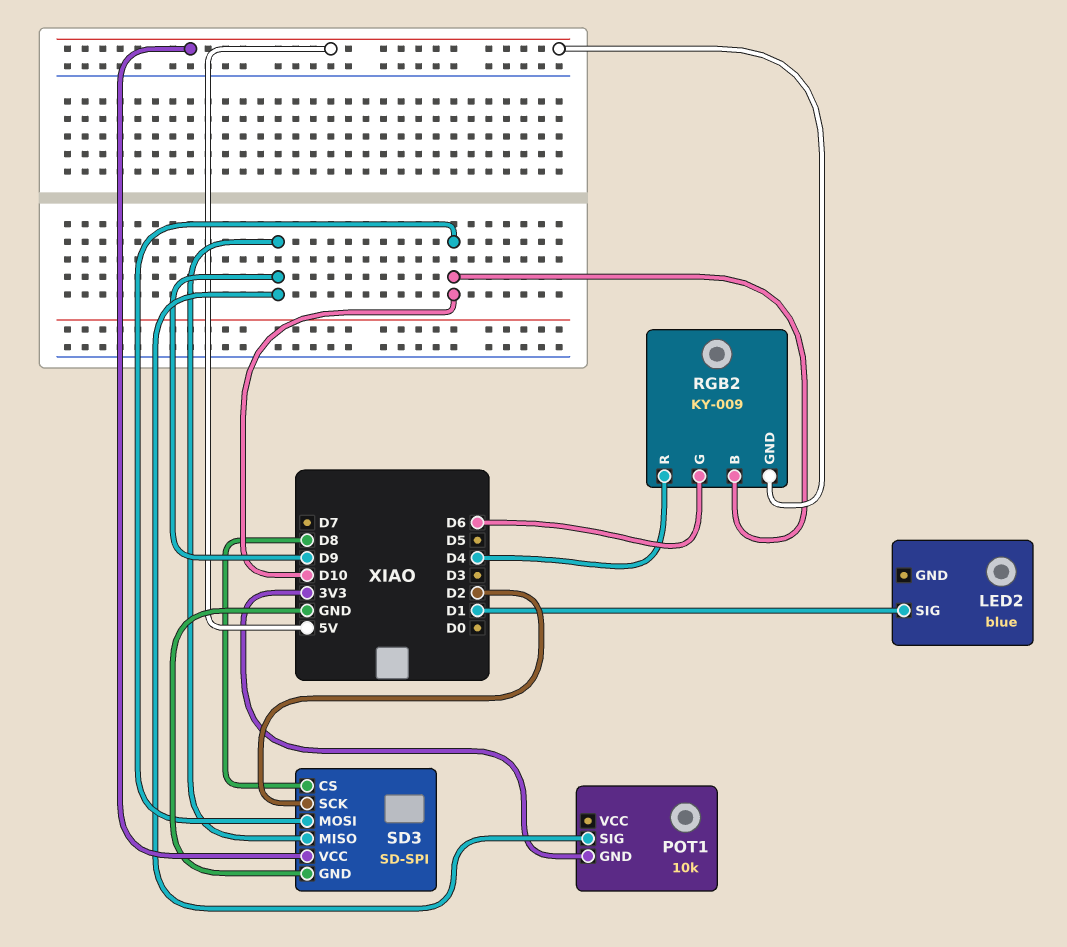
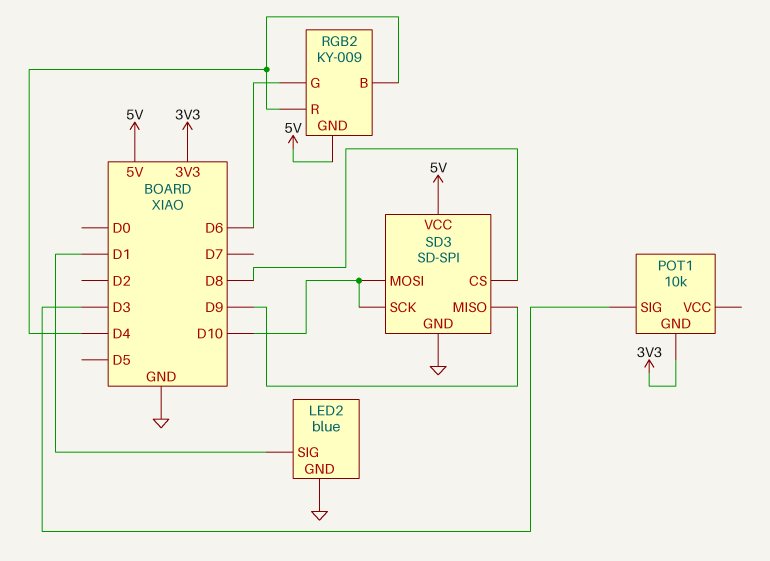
LED2 pin GND: none -> GND
POT1 pin SIG: D9 -> D3
RGB2 pin B: D10 -> D4
SD3 pin SCK: D2 -> D10

